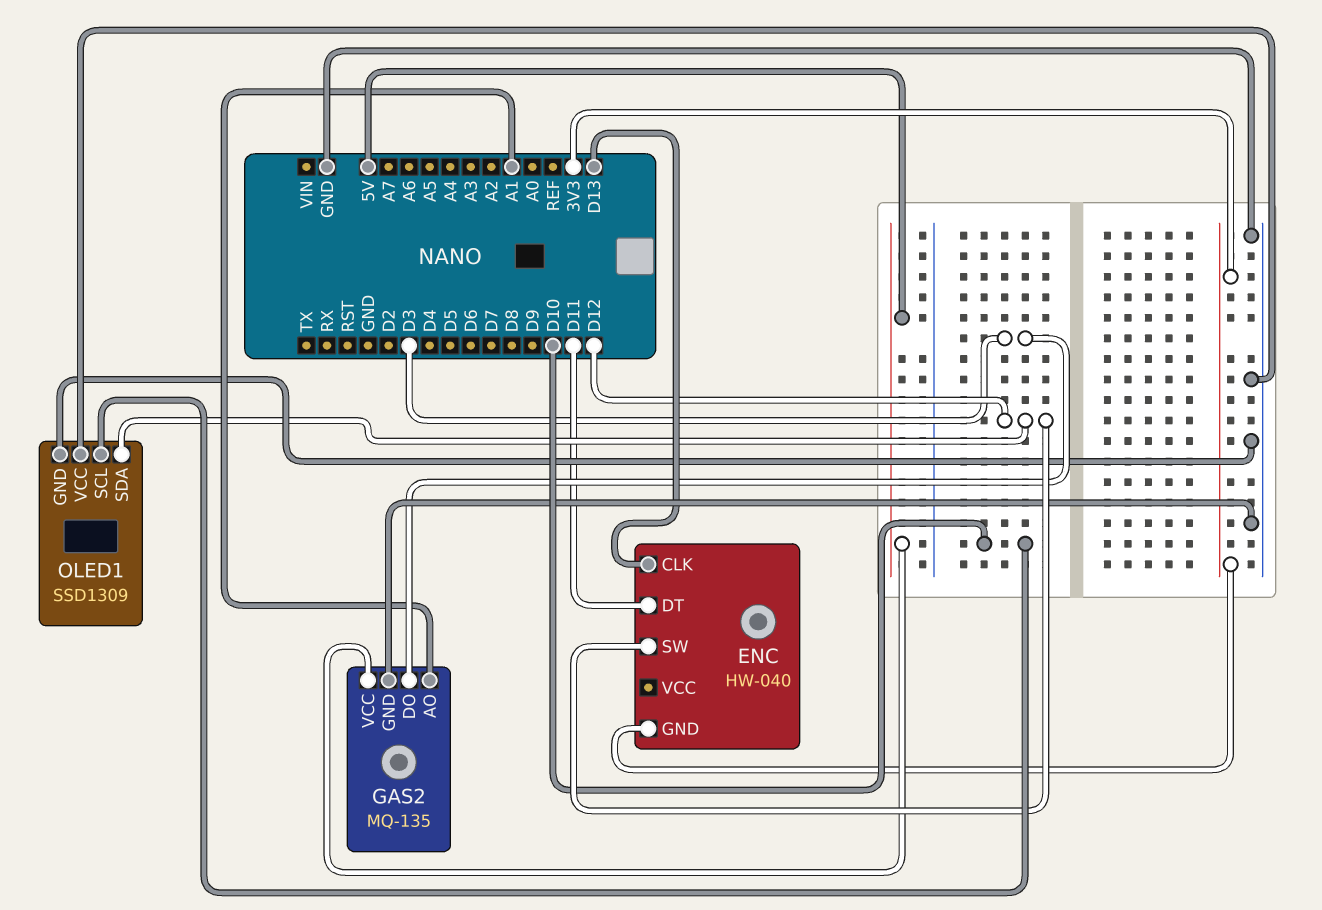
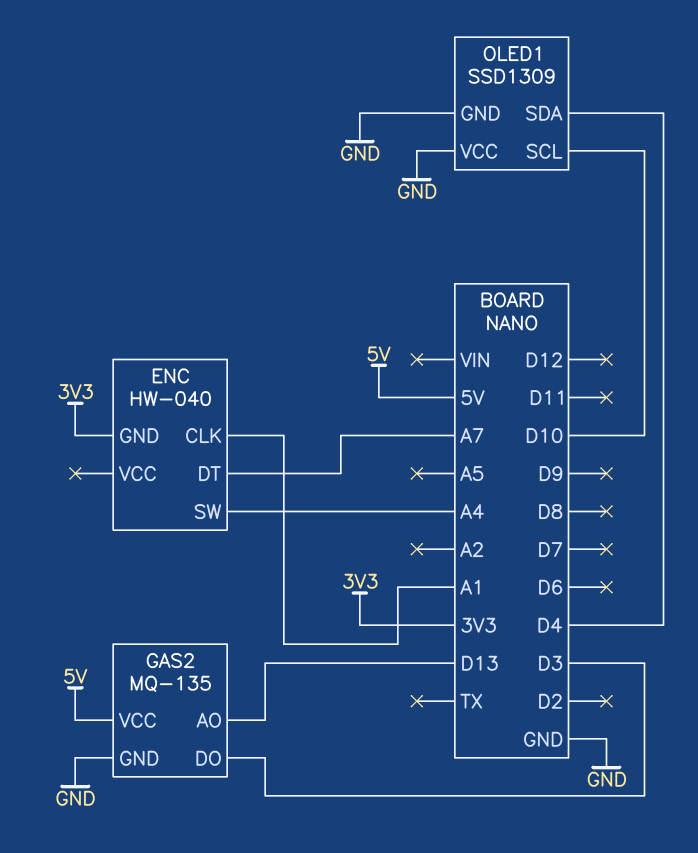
ENC pin CLK: D13 -> A1
ENC pin DT: D11 -> A7
ENC pin SW: D12 -> A4
GAS2 pin AO: A1 -> D13
OLED1 pin SDA: D12 -> D4

